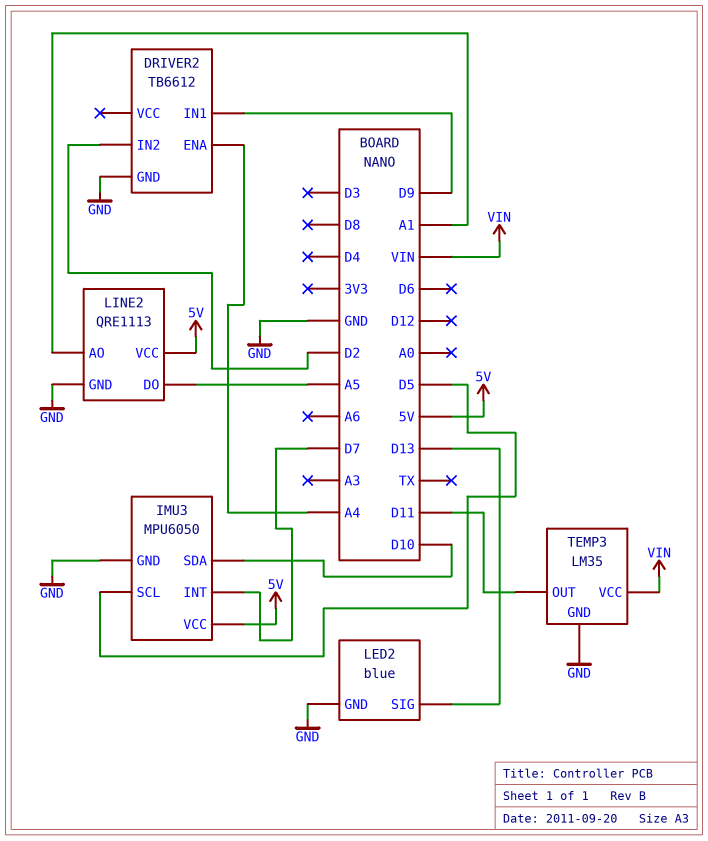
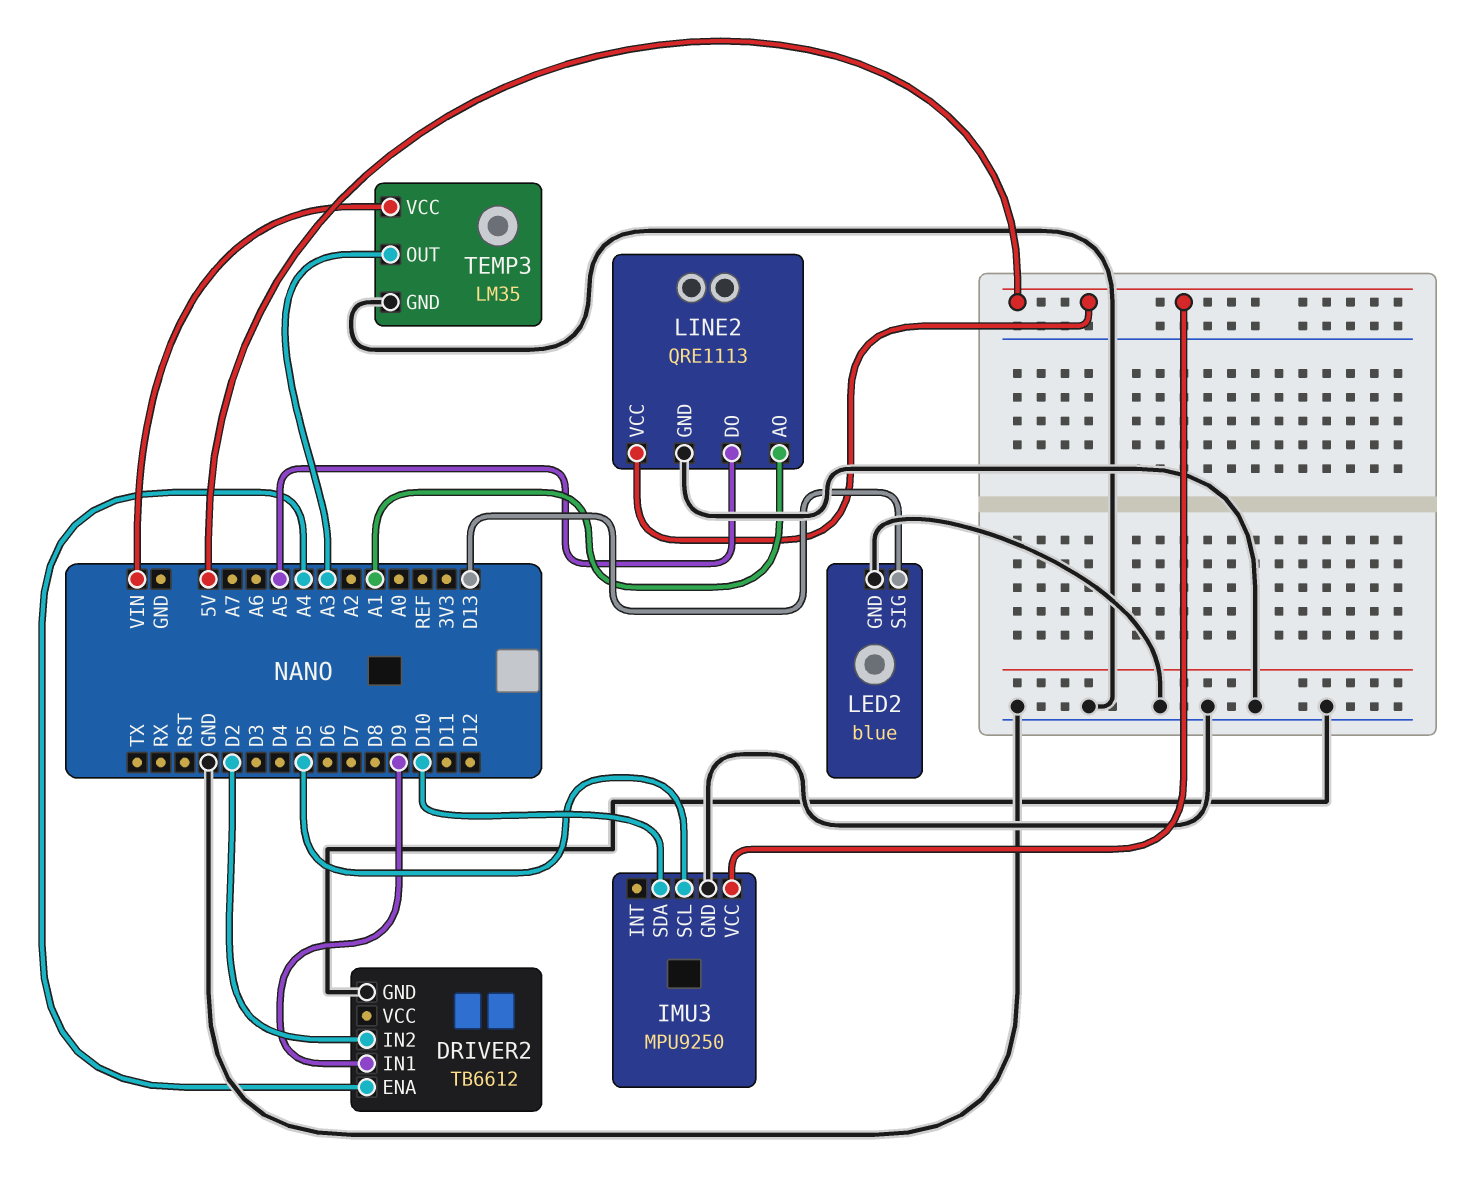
IMU3: MPU6050 -> MPU9250
IMU3 pin INT: D7 -> none
TEMP3 pin OUT: D11 -> A3

